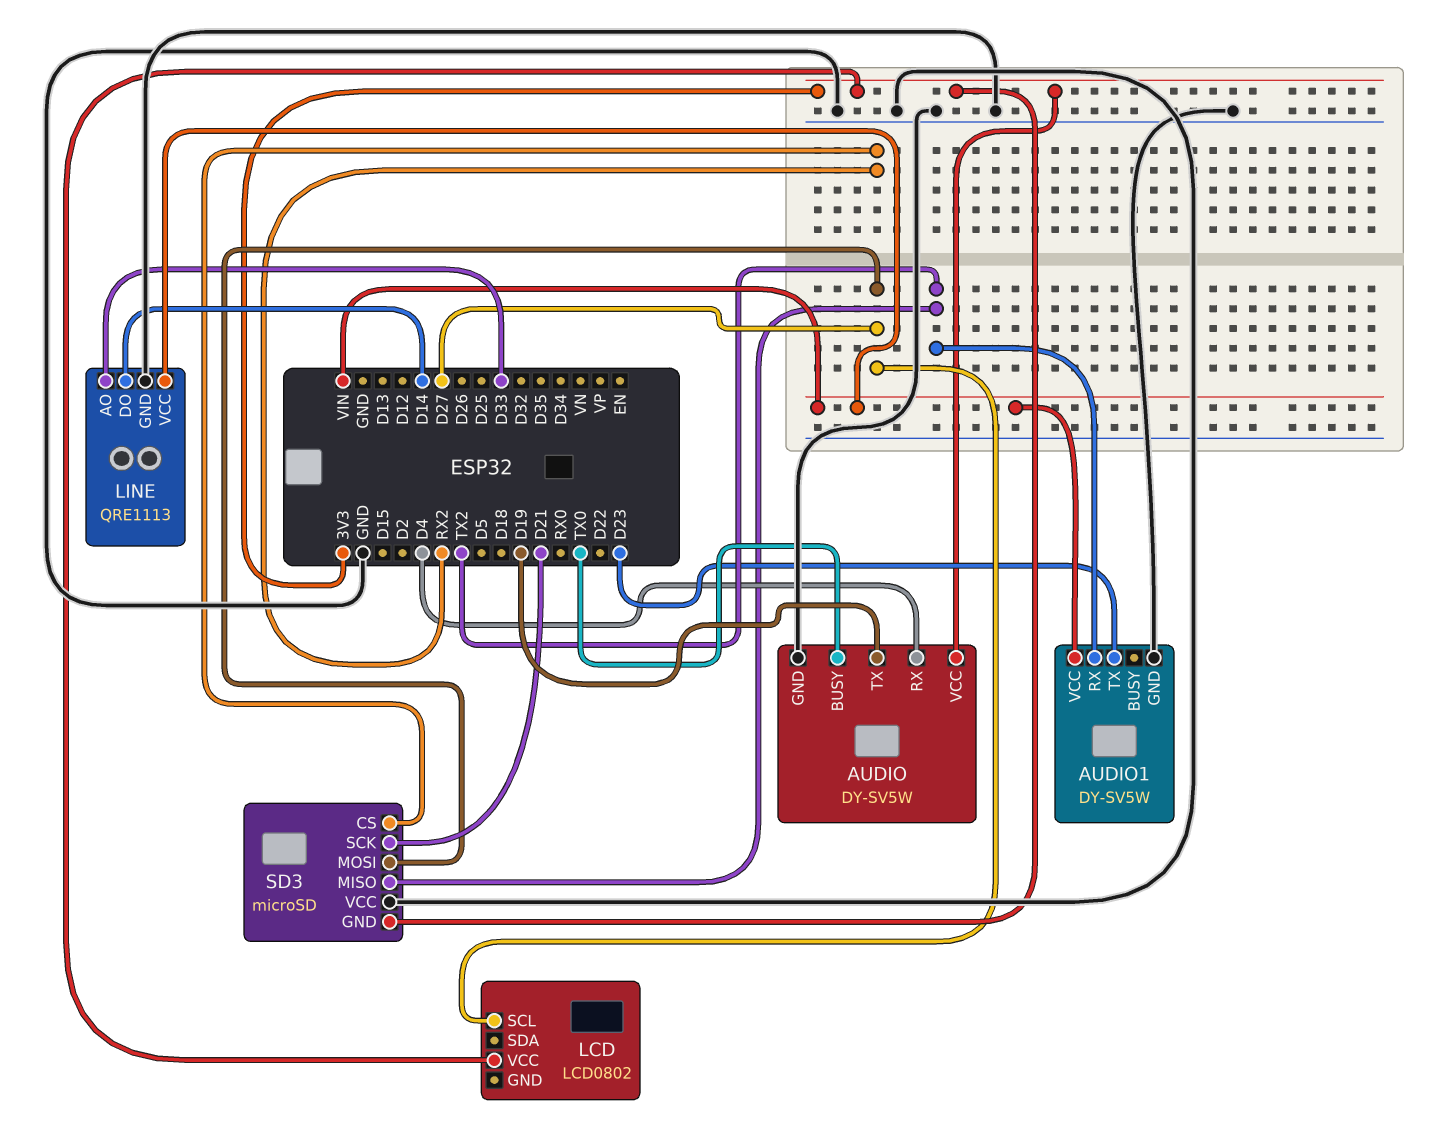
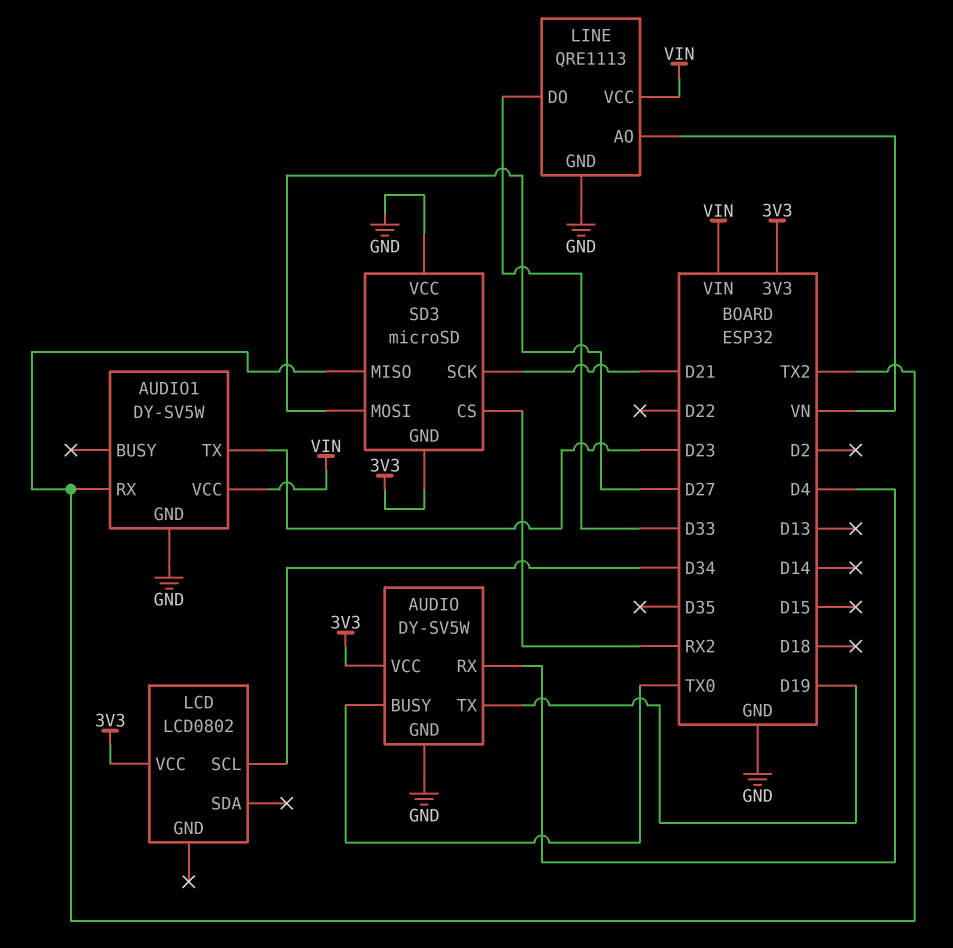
LCD pin SCL: D27 -> D34
LINE pin AO: D33 -> VN
LINE pin DO: D14 -> D33

